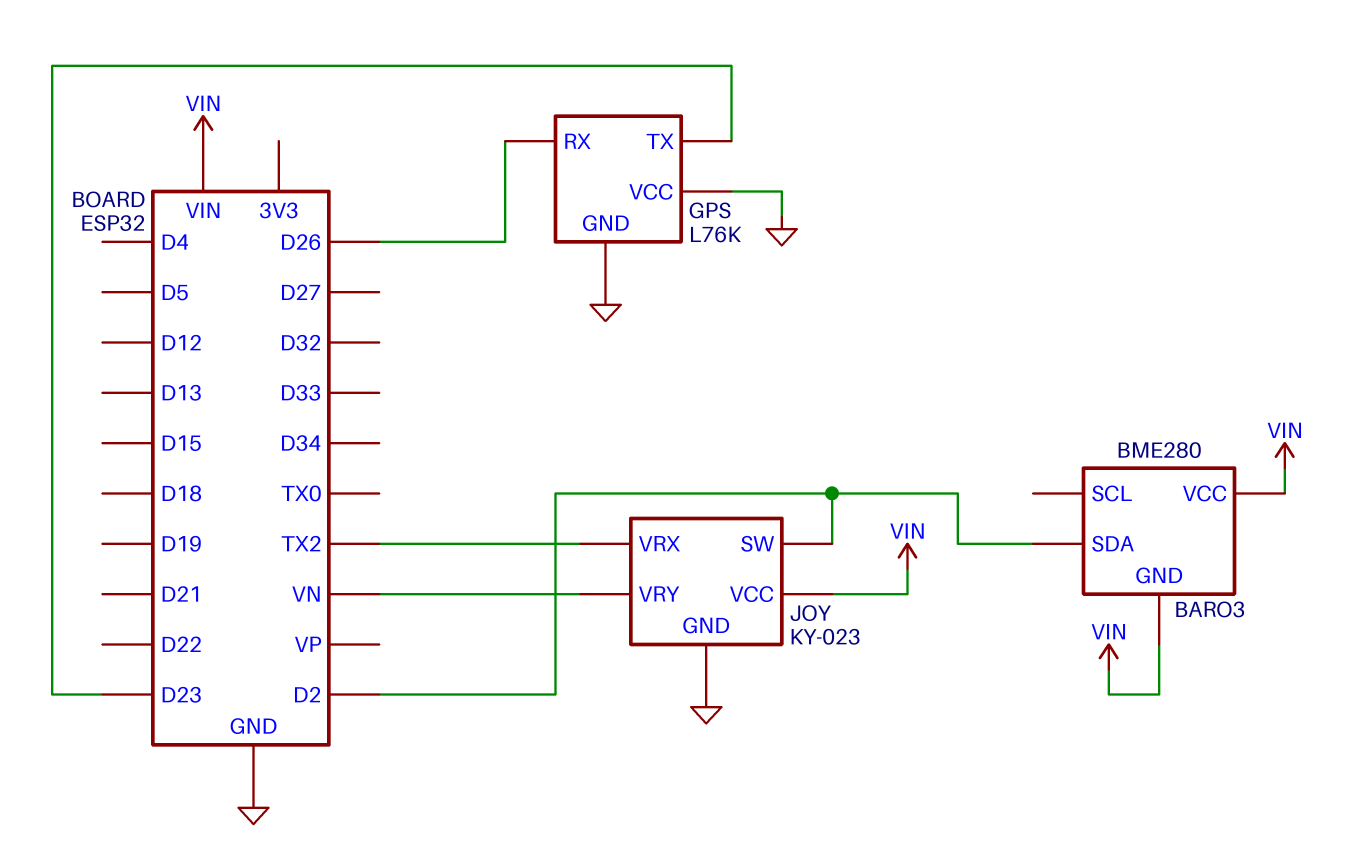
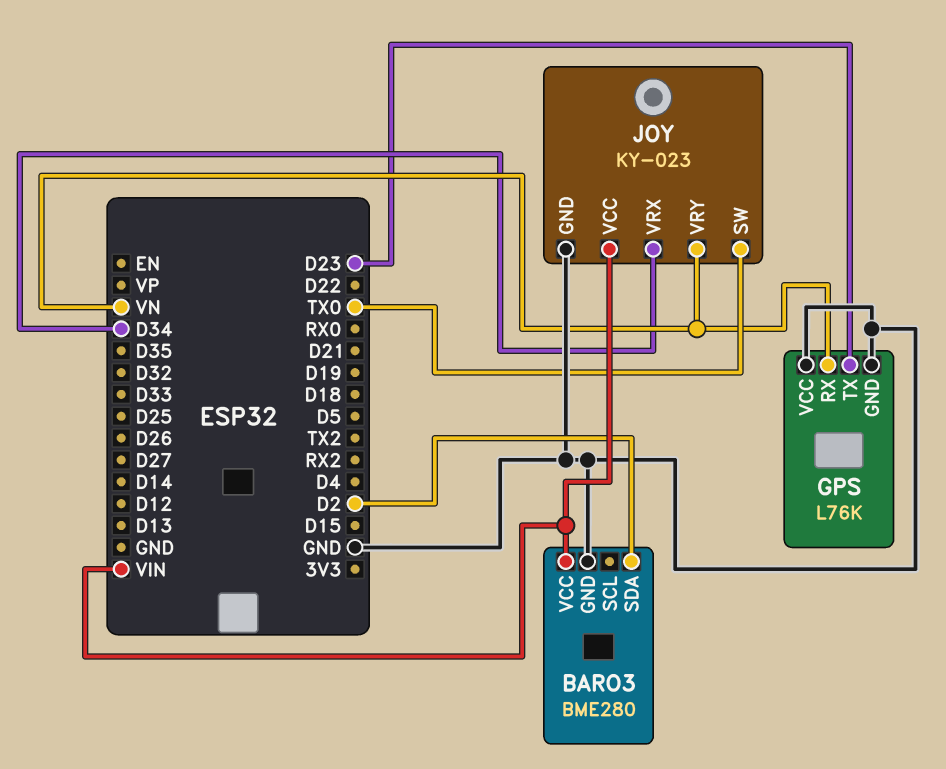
BARO3 pin GND: VIN -> GND
GPS pin RX: D26 -> VN
JOY pin SW: D2 -> TX0
JOY pin VRX: TX2 -> D34

